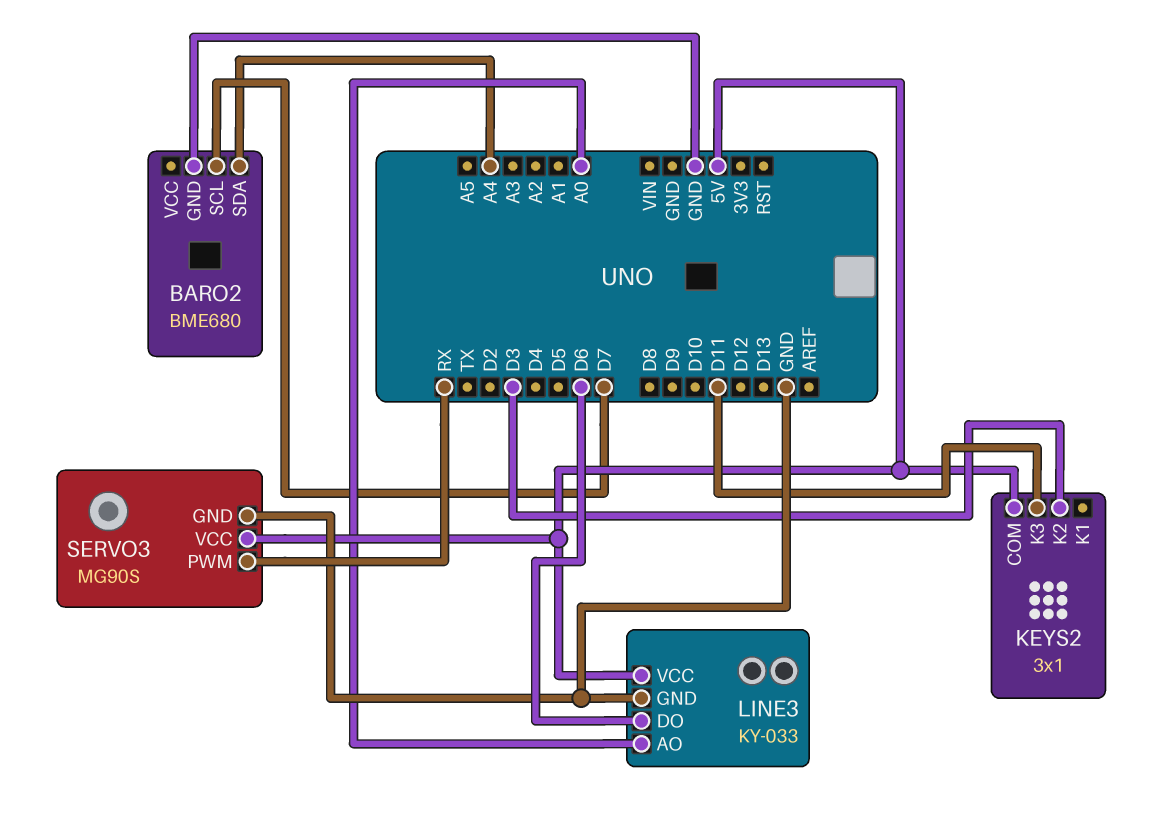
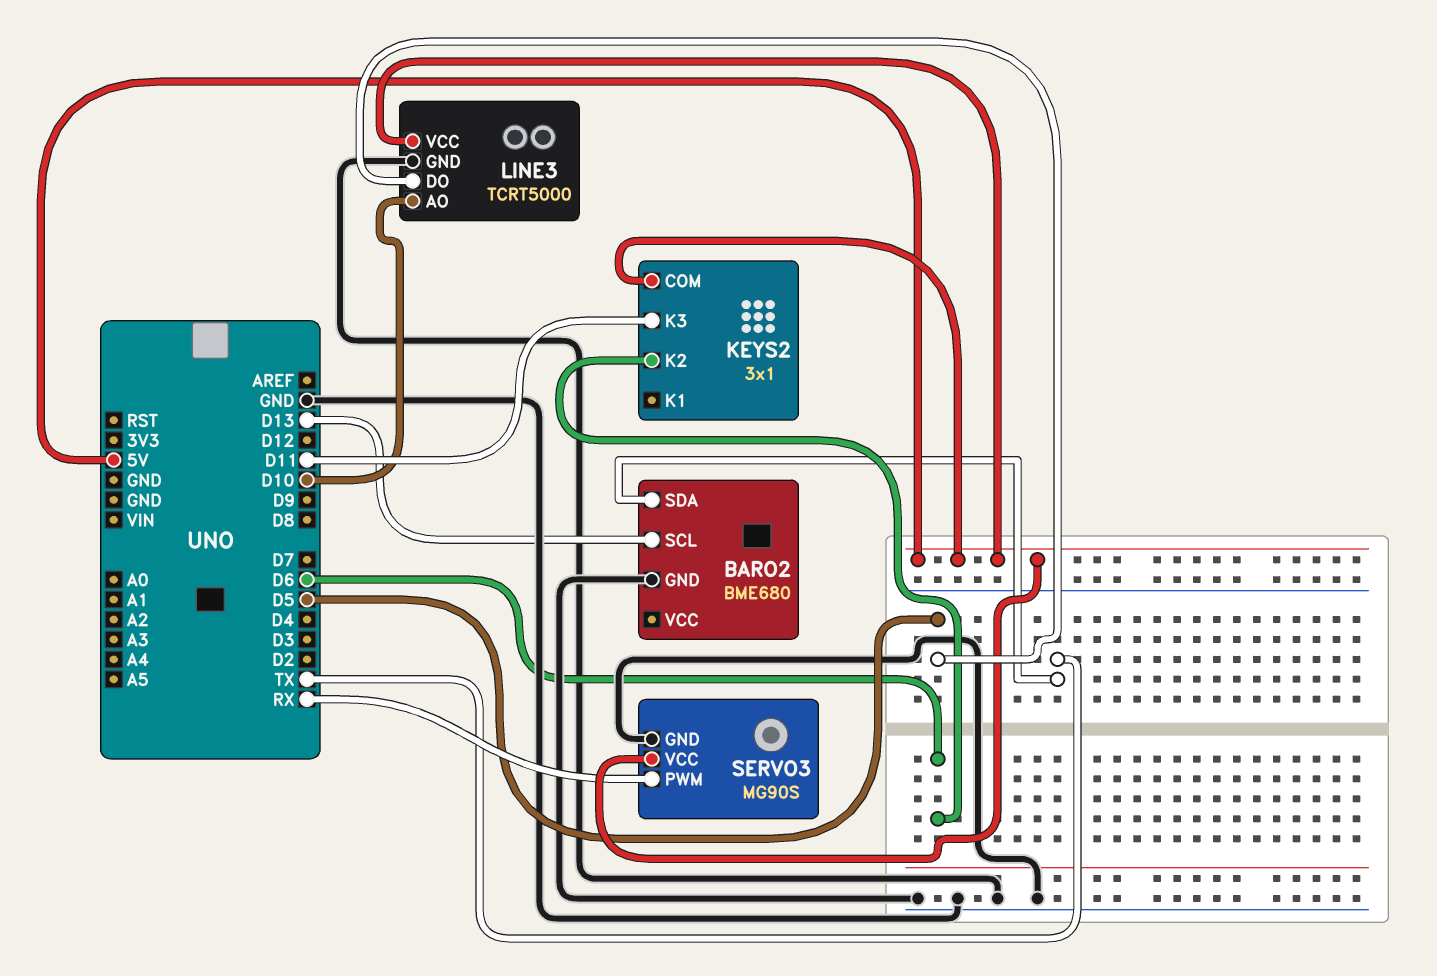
BARO2 pin SCL: D7 -> D13
BARO2 pin SDA: A4 -> TX
KEYS2 pin K2: D3 -> D6
LINE3: KY-033 -> TCRT5000
LINE3 pin AO: A0 -> D10
LINE3 pin DO: D6 -> D5

